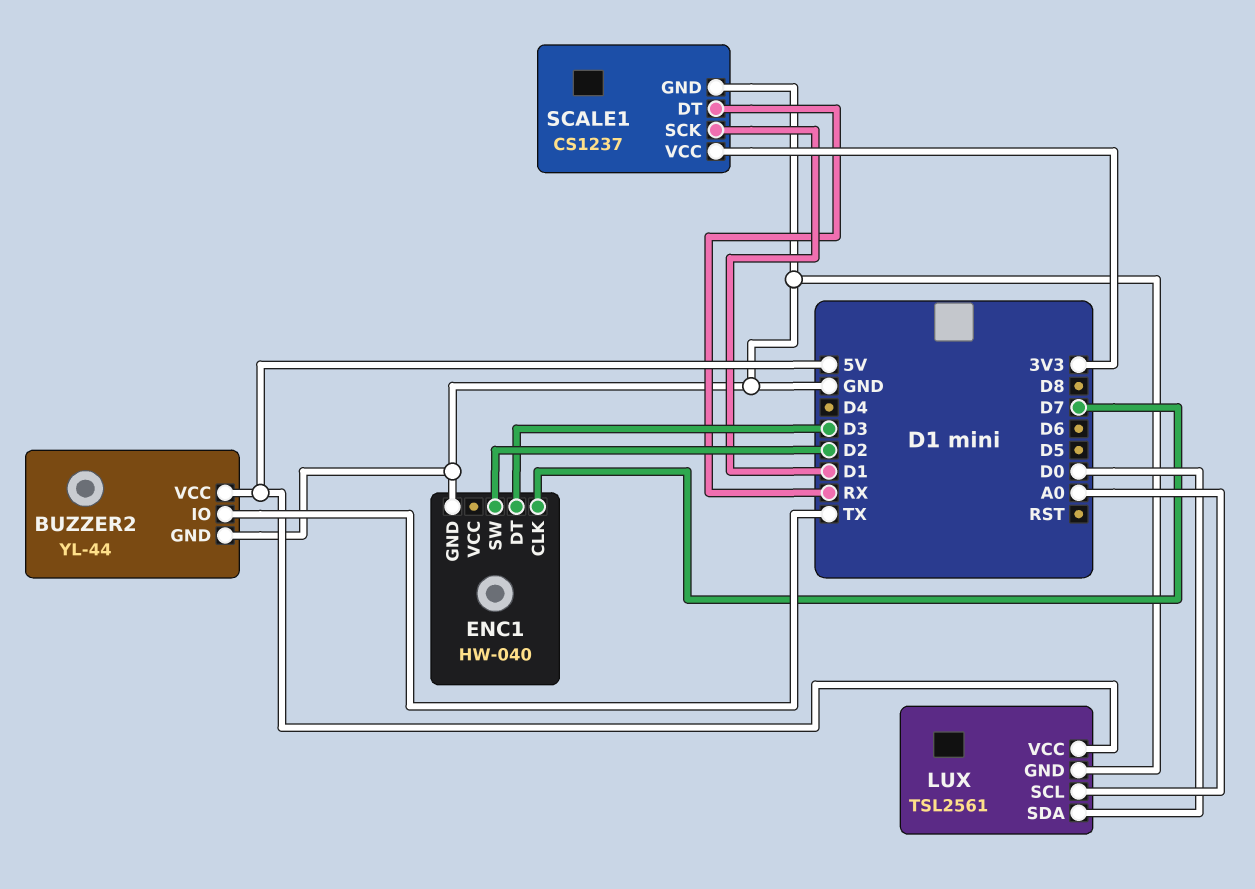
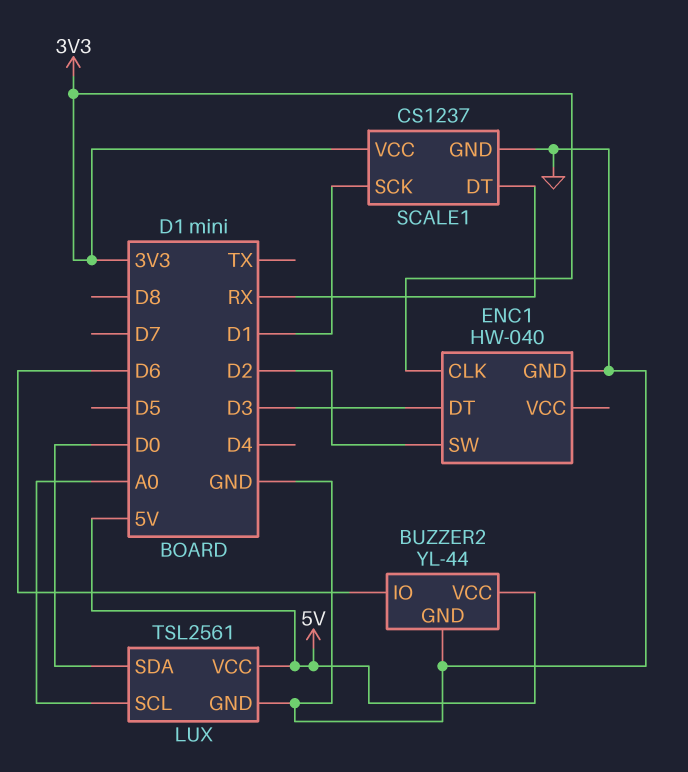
BUZZER2 pin IO: TX -> D6
ENC1 pin CLK: D7 -> 3V3

